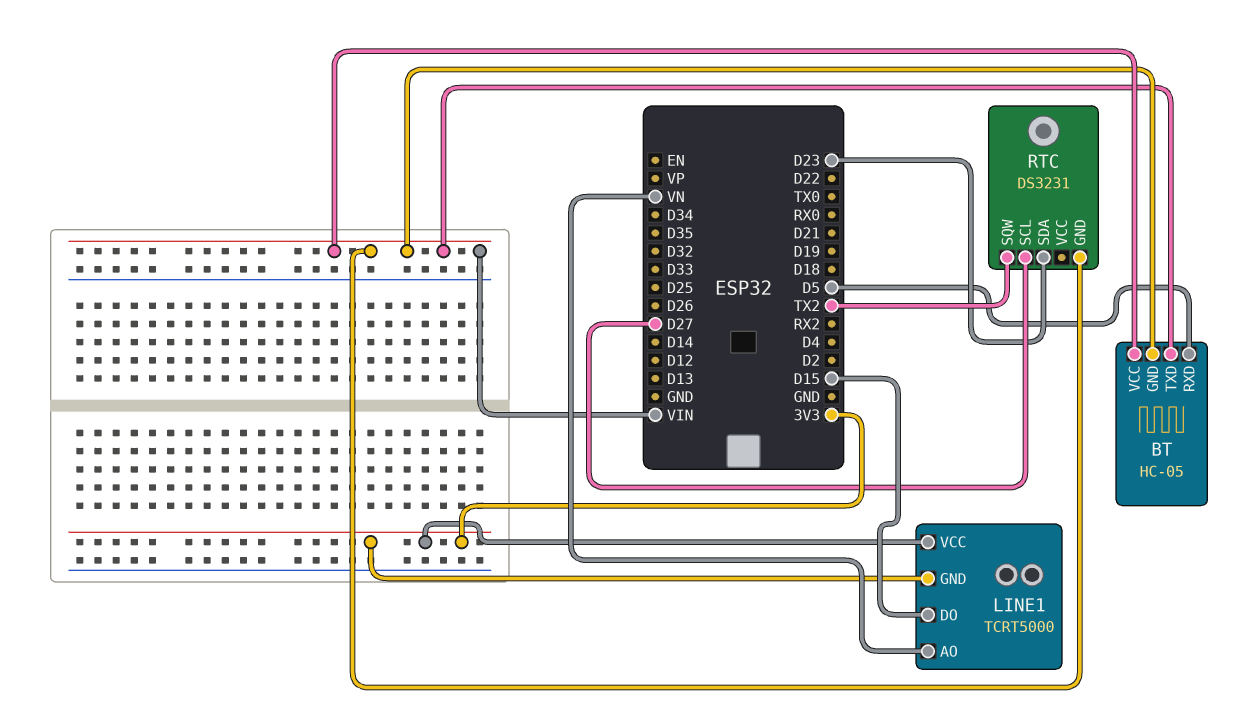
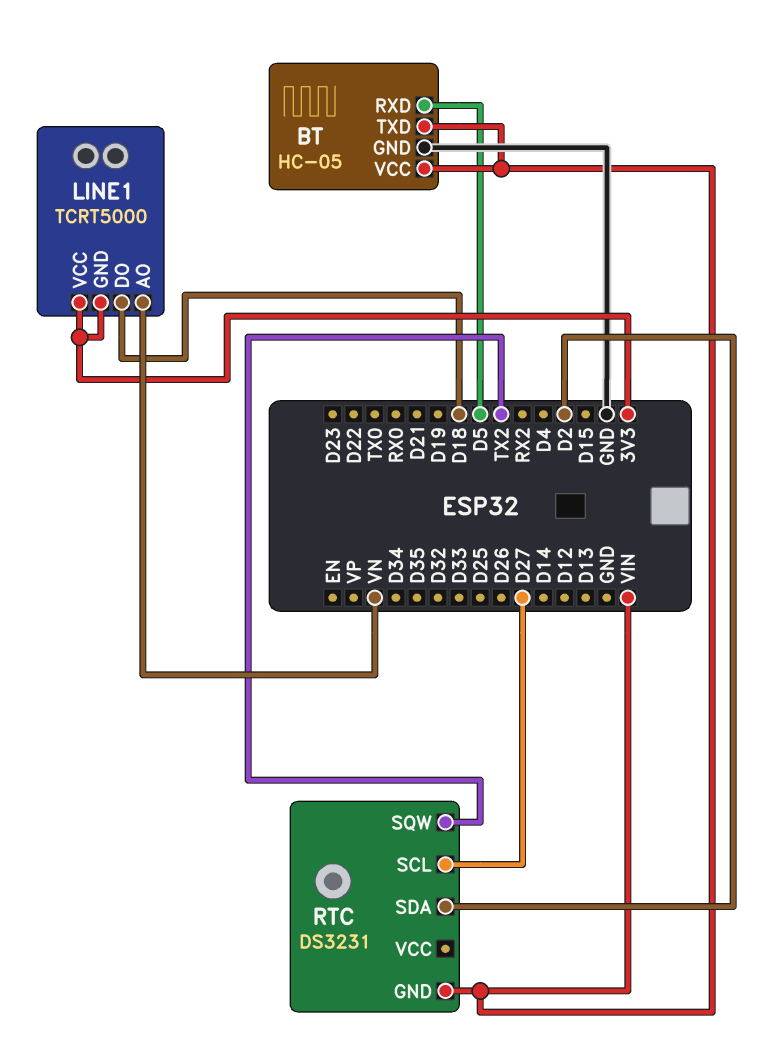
BT pin GND: VIN -> GND
LINE1 pin DO: D15 -> D18
RTC pin SDA: D23 -> D2

